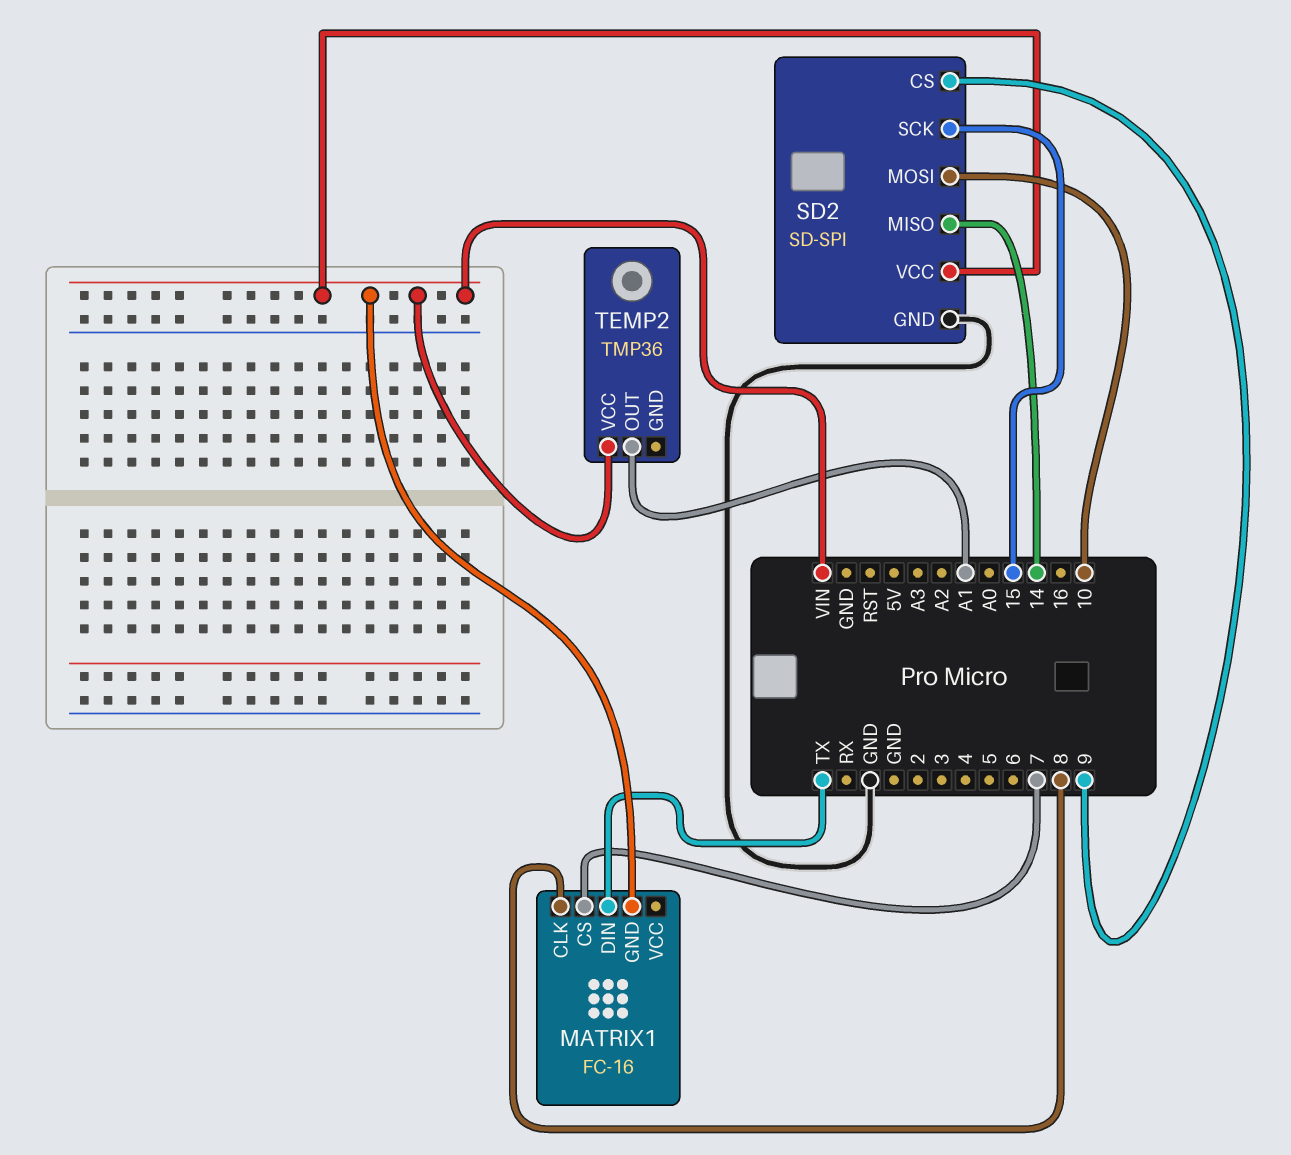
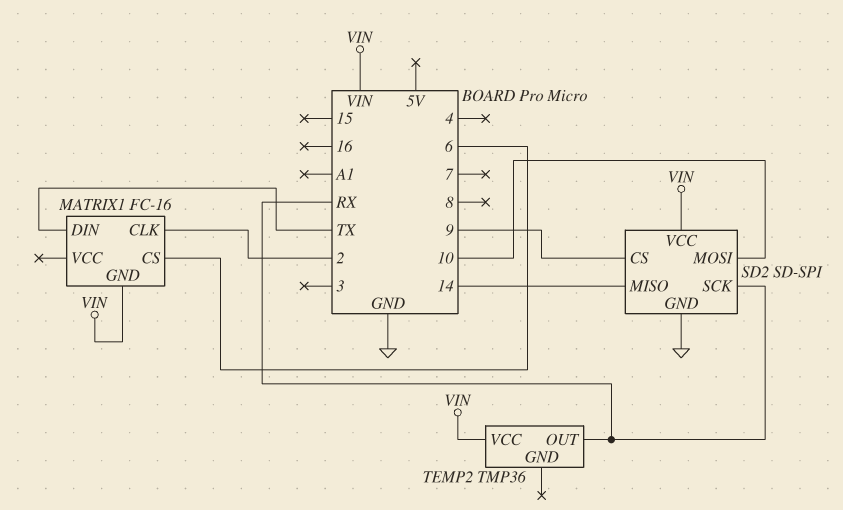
MATRIX1 pin CLK: 8 -> 2
MATRIX1 pin CS: 7 -> 6
SD2 pin SCK: 15 -> RX
TEMP2 pin OUT: A1 -> RX

